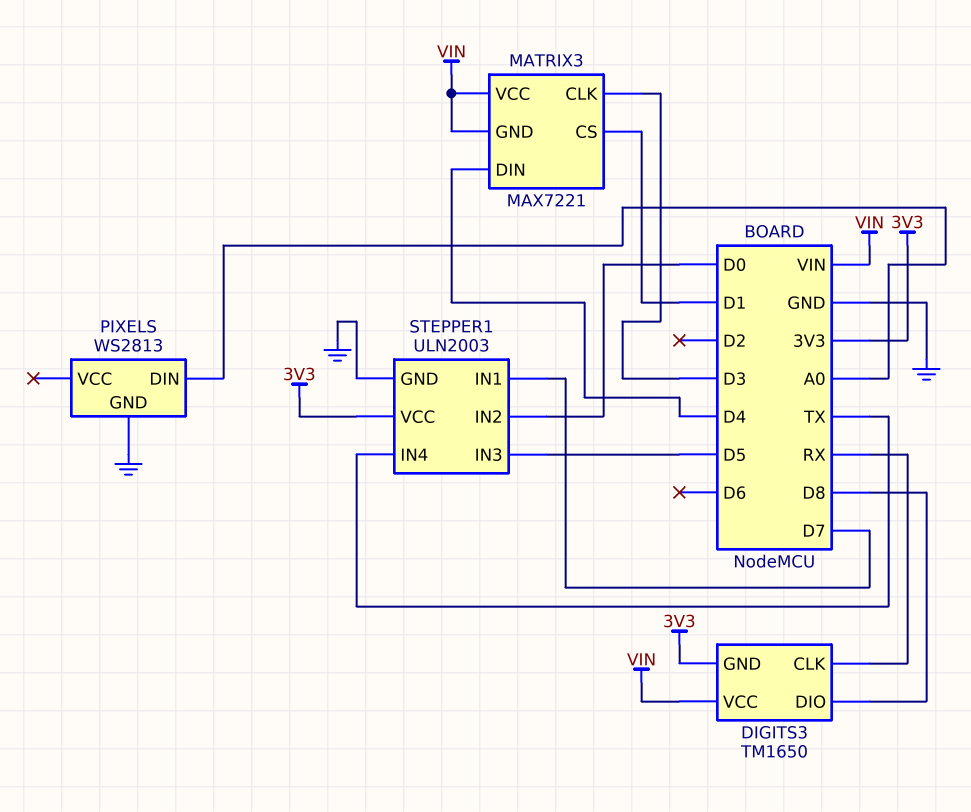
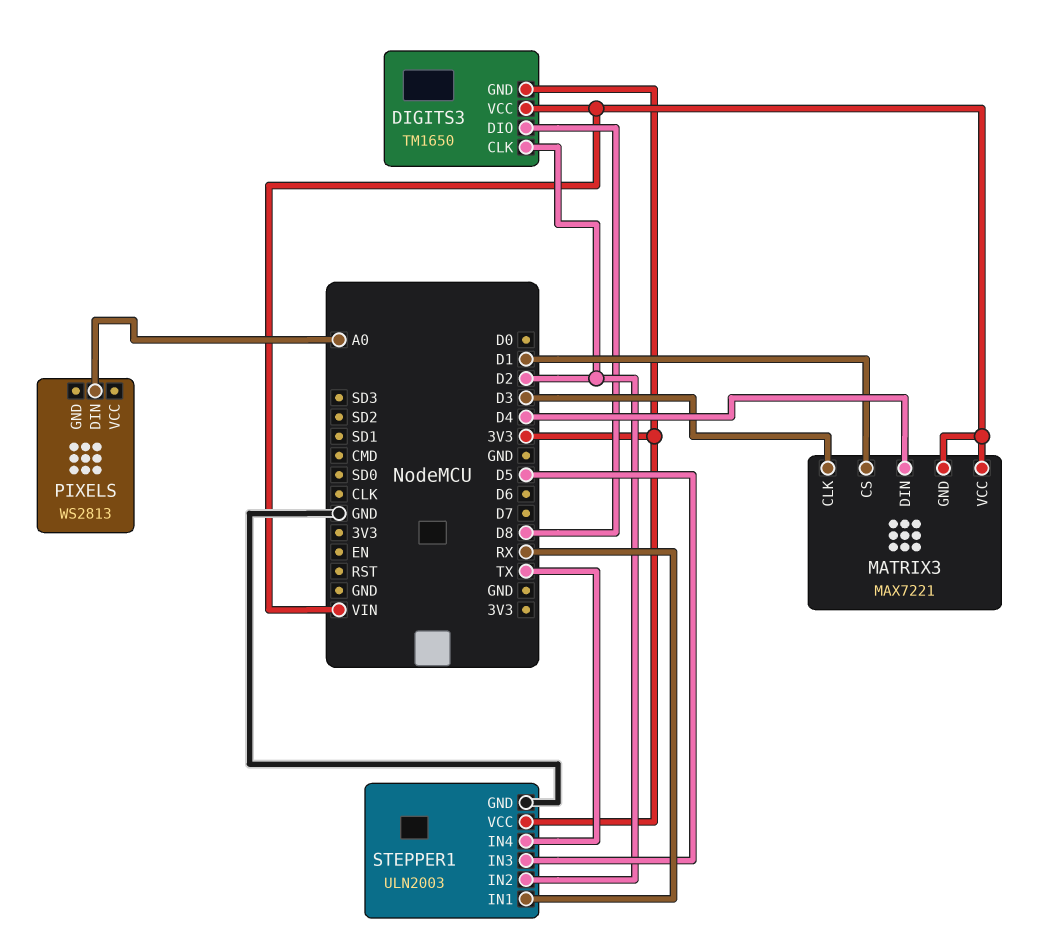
DIGITS3 pin CLK: RX -> D2
PIXELS pin GND: GND -> none
STEPPER1 pin IN1: D7 -> RX
STEPPER1 pin IN2: D0 -> D2

